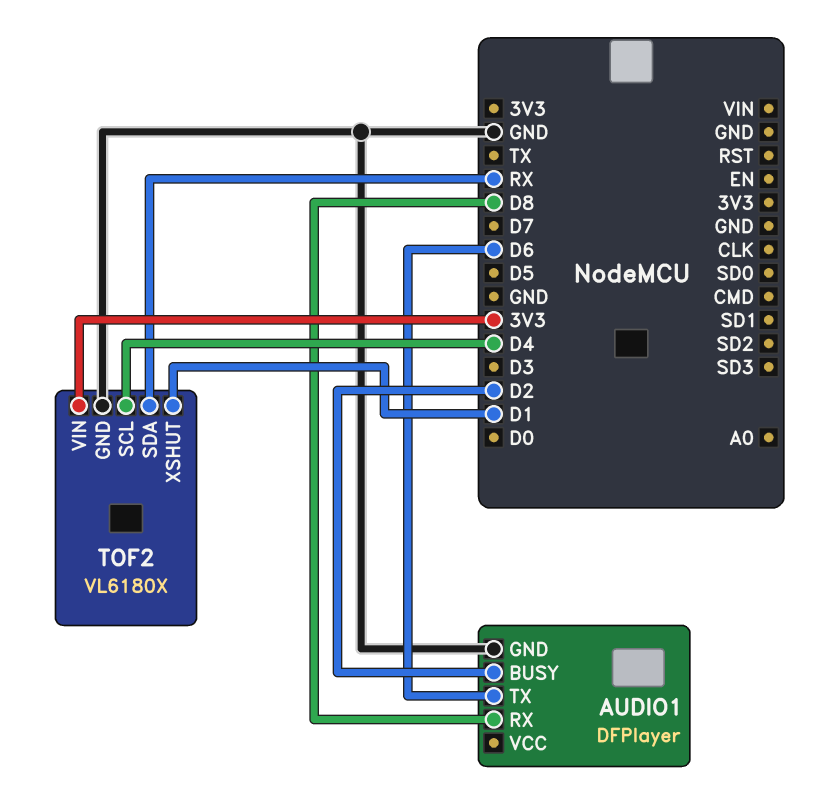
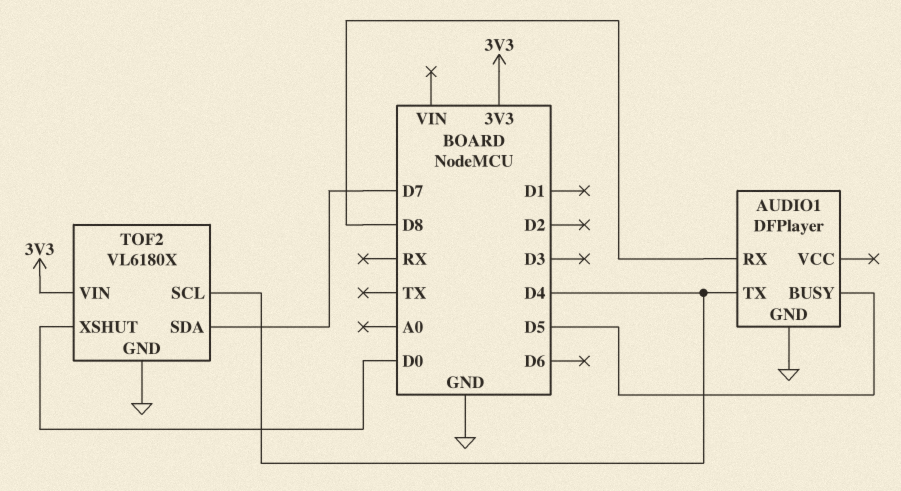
AUDIO1 pin BUSY: D2 -> D5
AUDIO1 pin TX: D6 -> D4
TOF2 pin SDA: RX -> D7
TOF2 pin XSHUT: D1 -> D0

